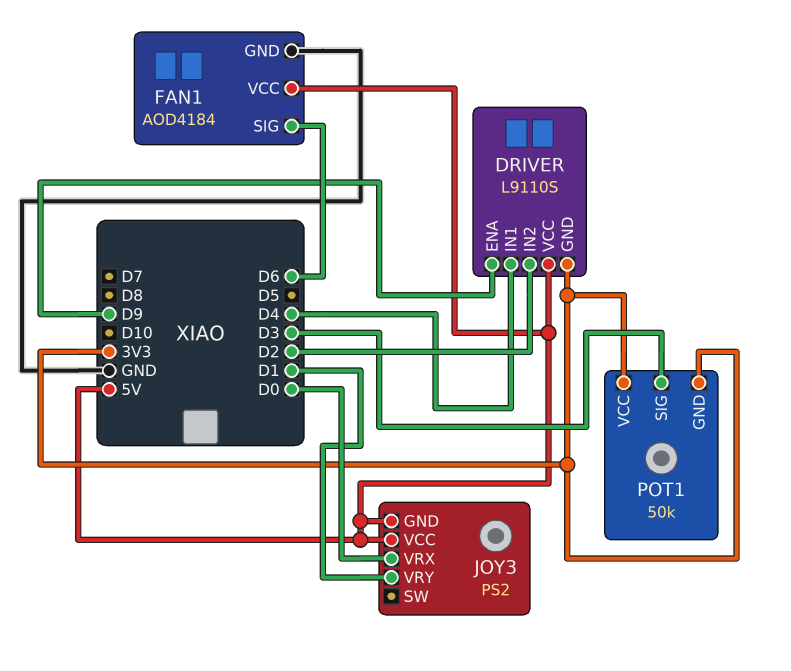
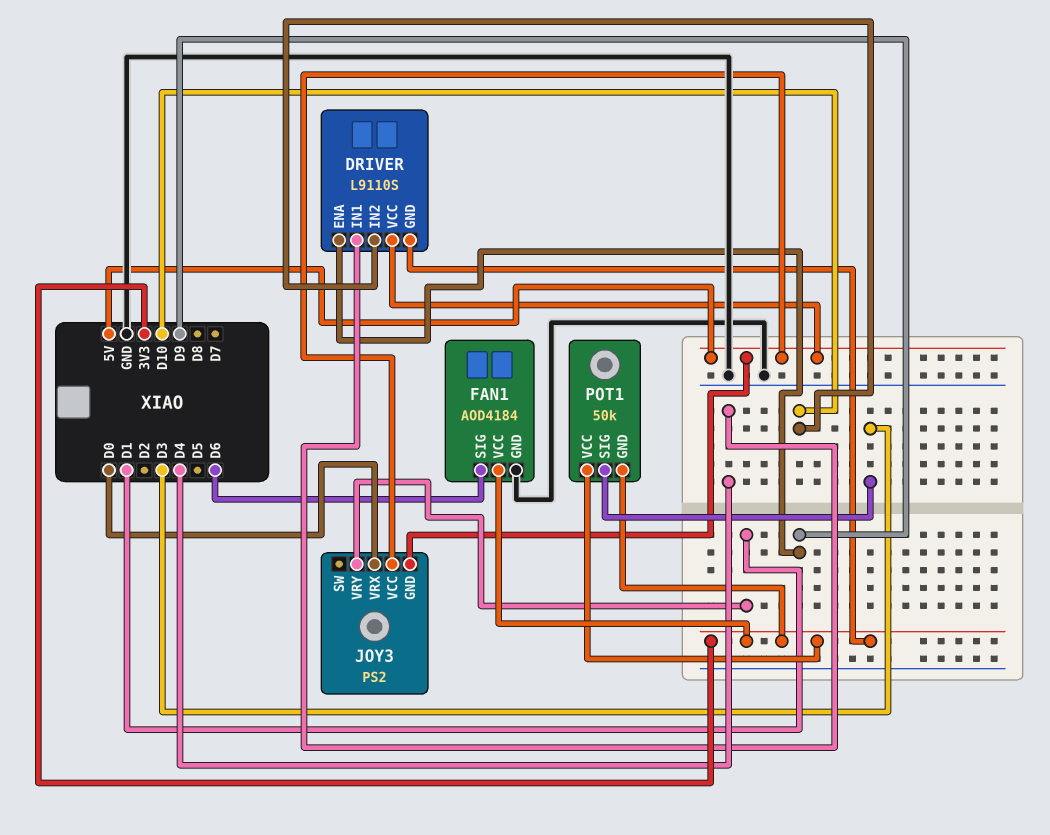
DRIVER pin IN2: D2 -> D10
FAN1 pin VCC: 5V -> 3V3

